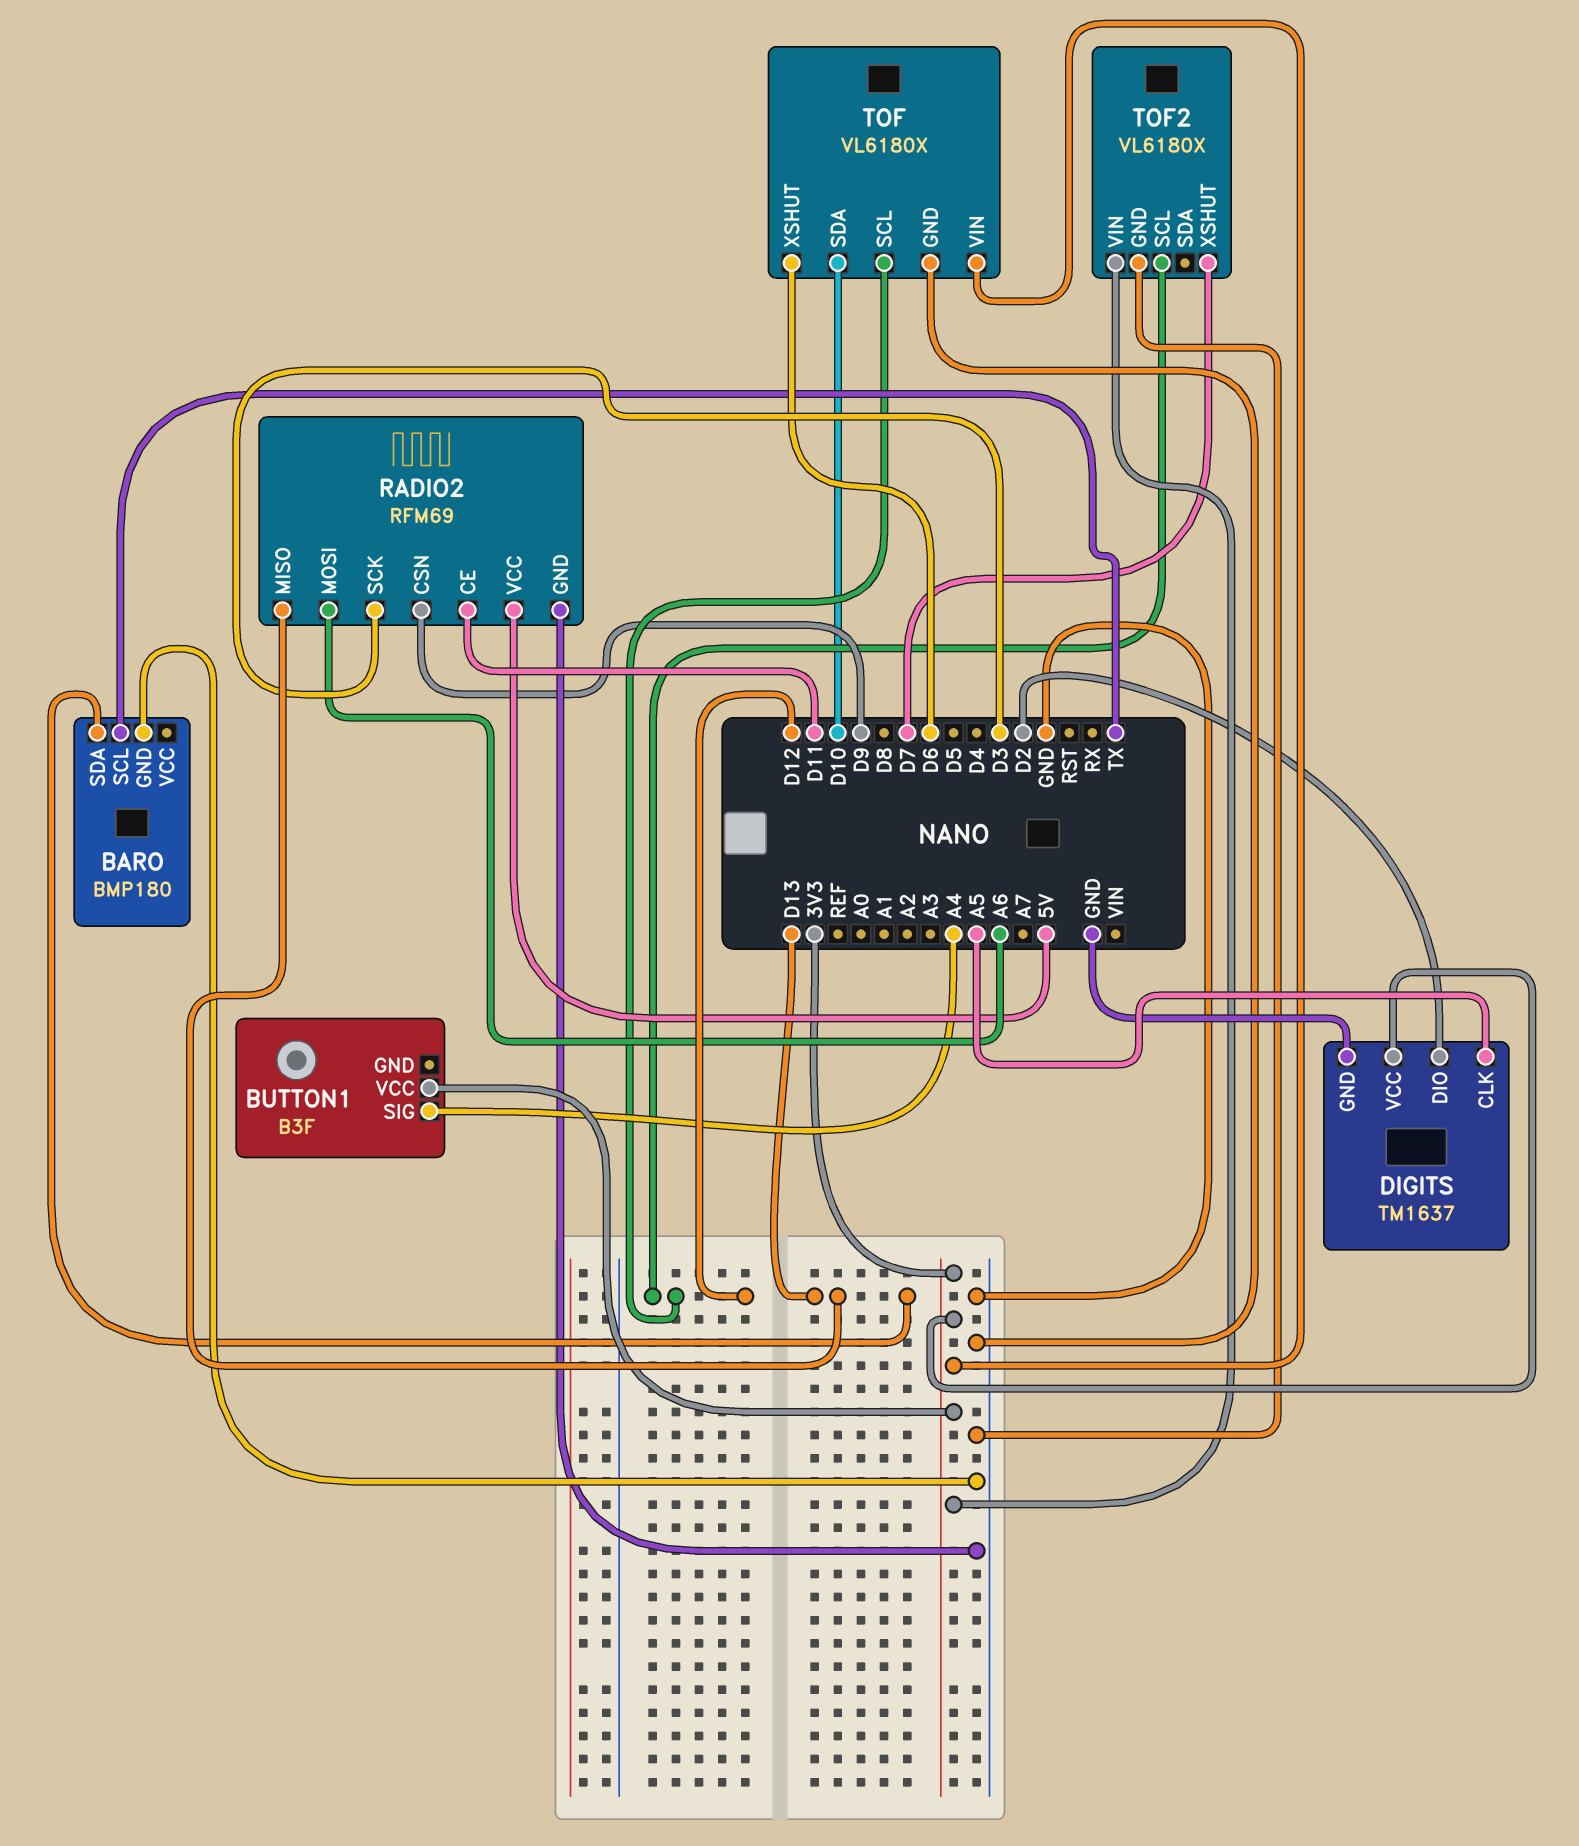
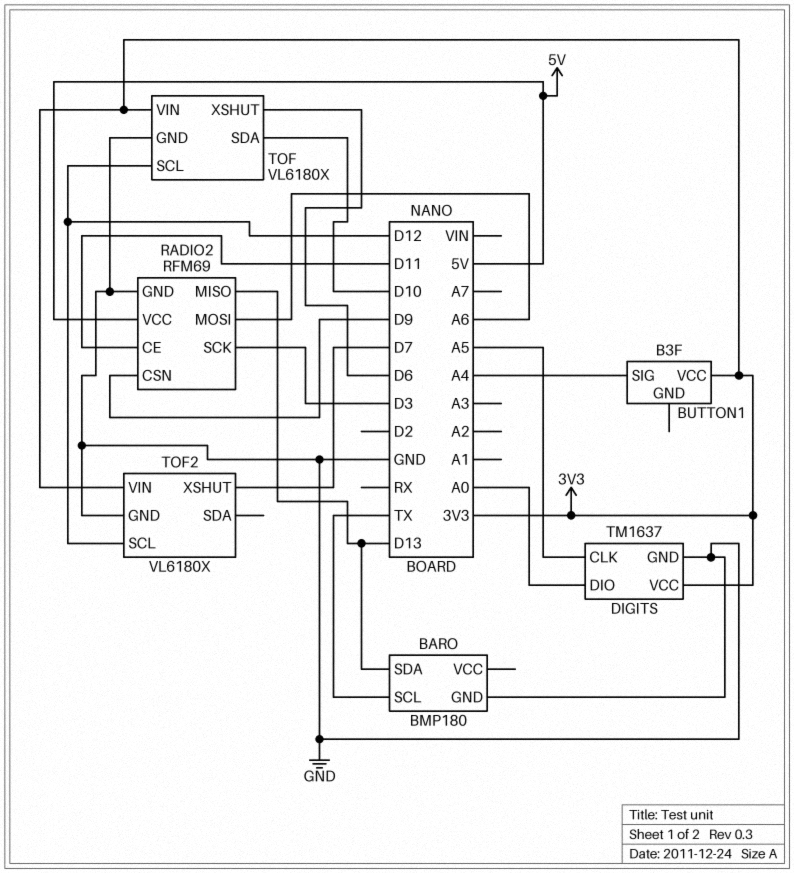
DIGITS pin DIO: D2 -> A0

